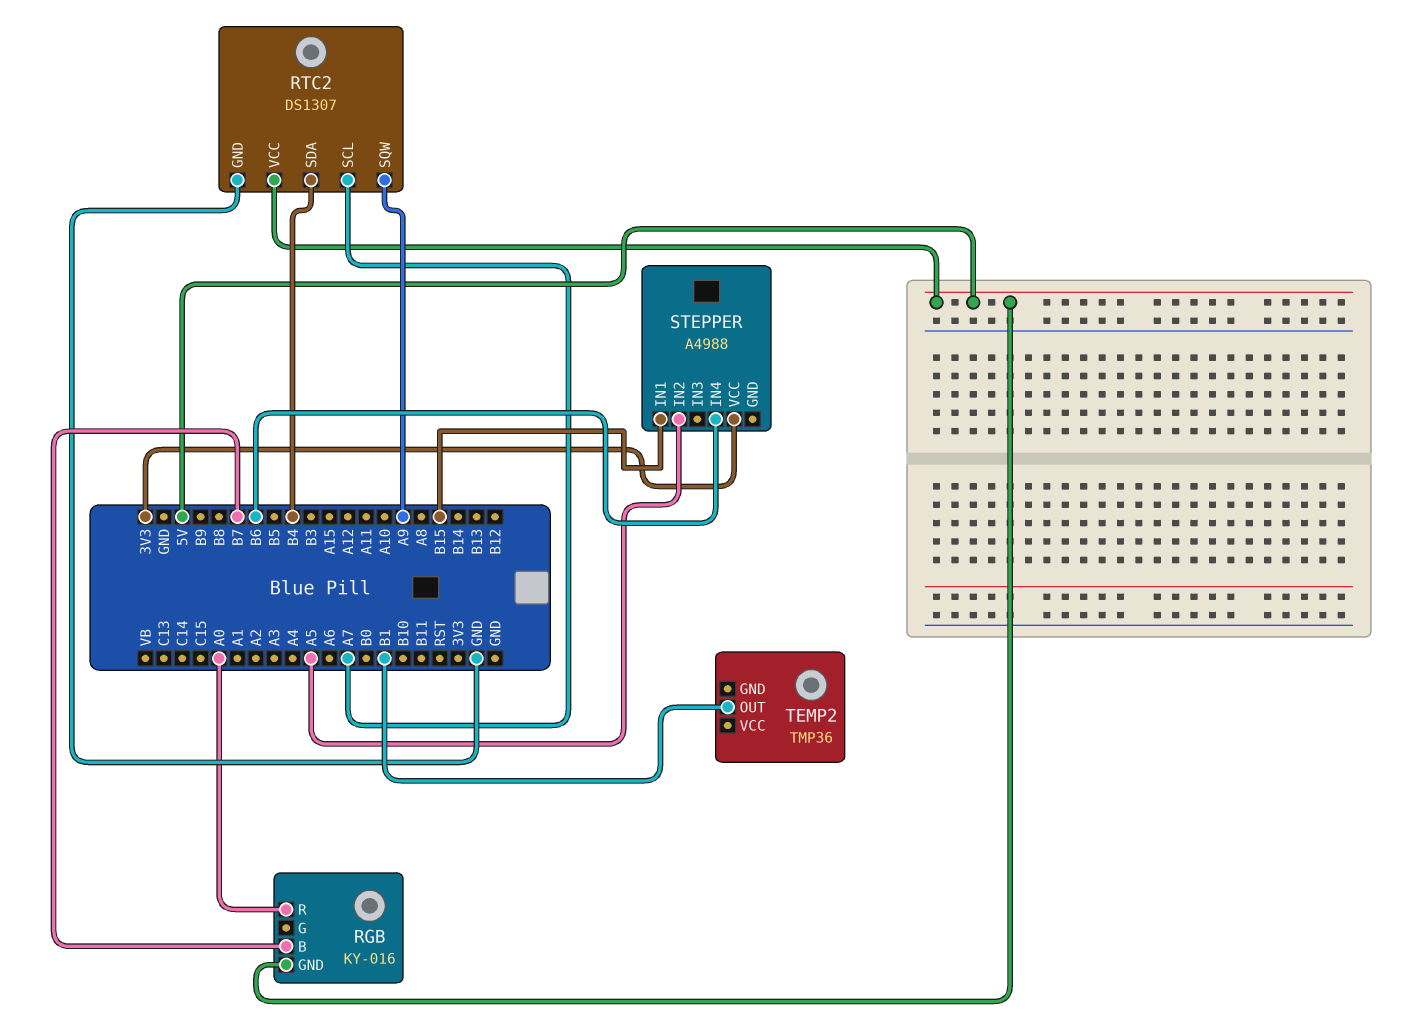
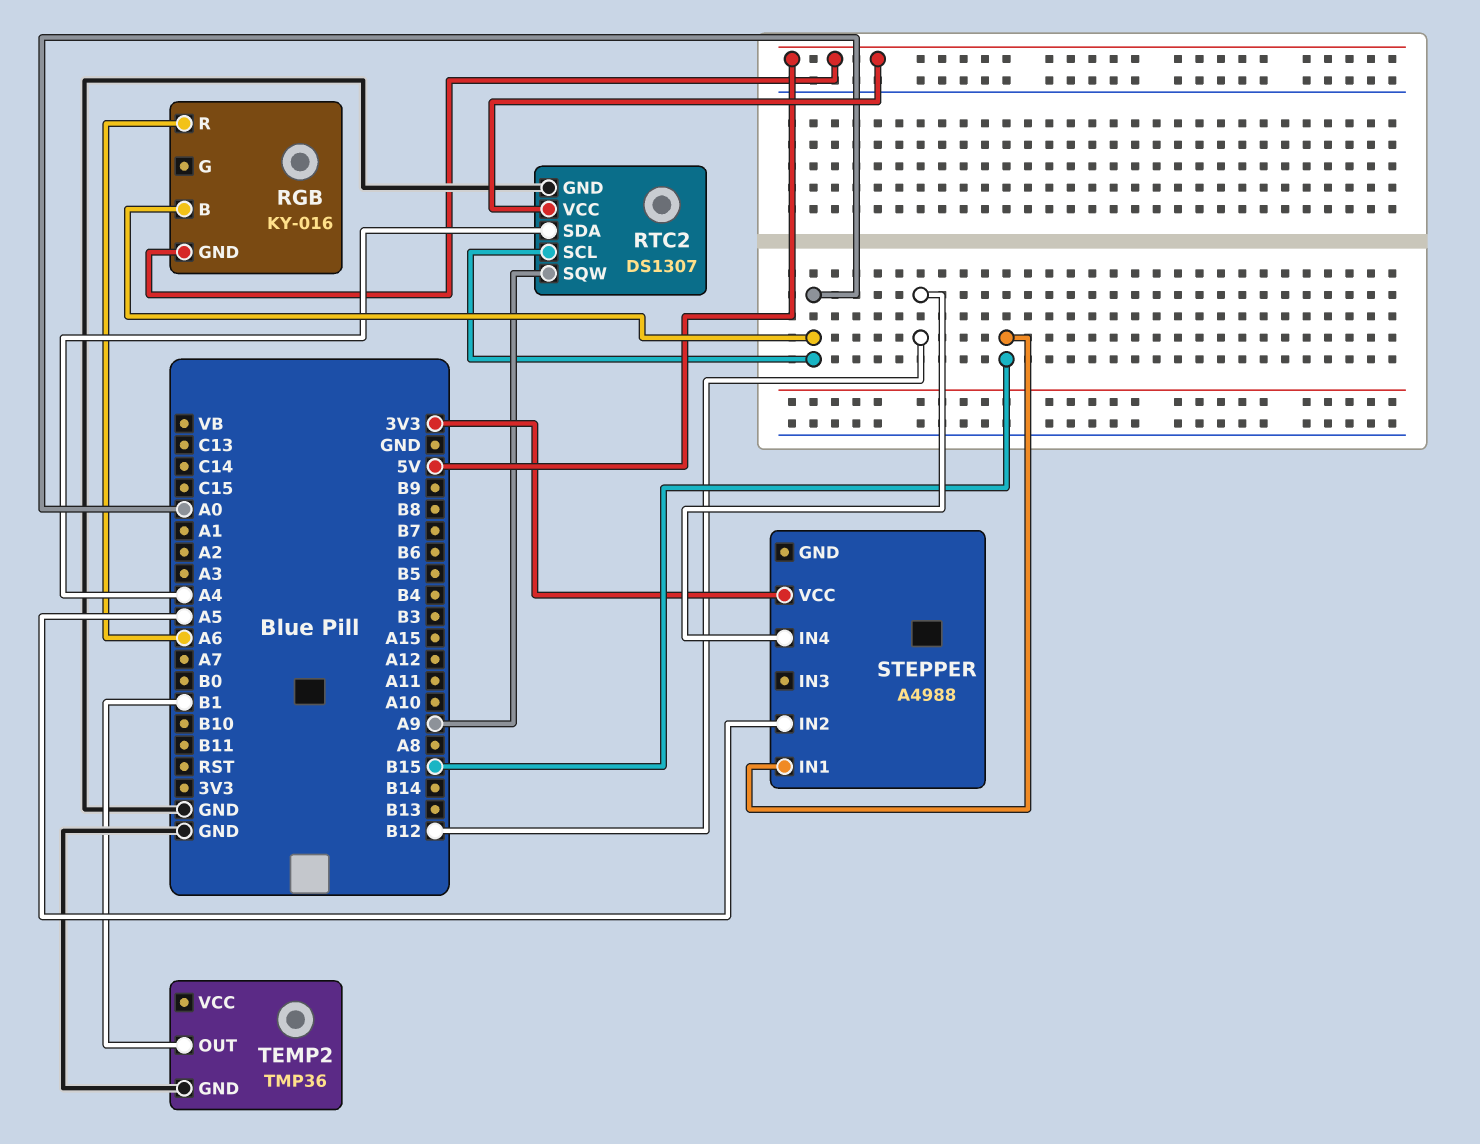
RGB pin B: B7 -> A0
RGB pin R: A0 -> A6
RTC2 pin SCL: A7 -> A0
RTC2 pin SDA: B4 -> A4
STEPPER pin IN4: B6 -> B12
TEMP2 pin GND: none -> GND

